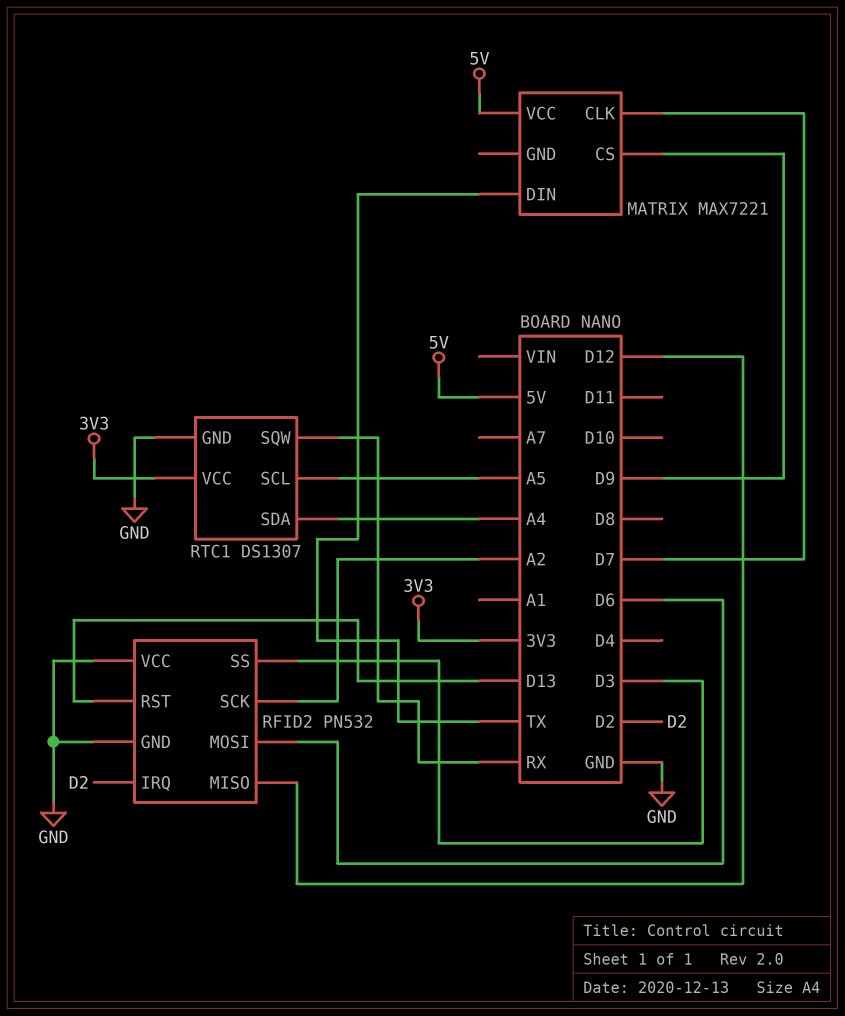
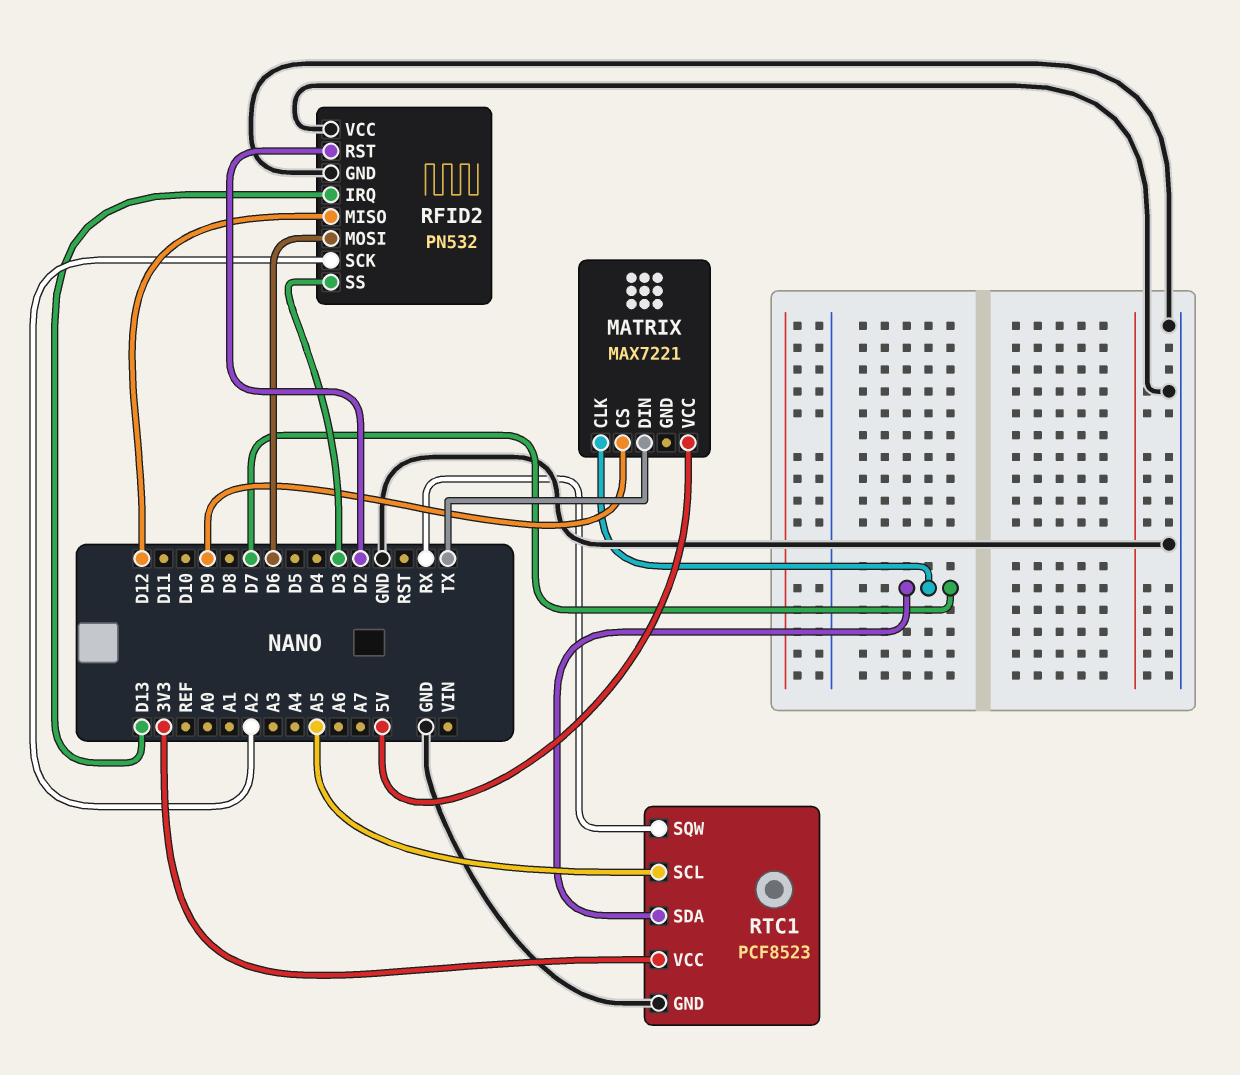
RFID2 pin IRQ: D2 -> D13
RFID2 pin RST: D13 -> D2
RTC1: DS1307 -> PCF8523
RTC1 pin SDA: A4 -> D7

